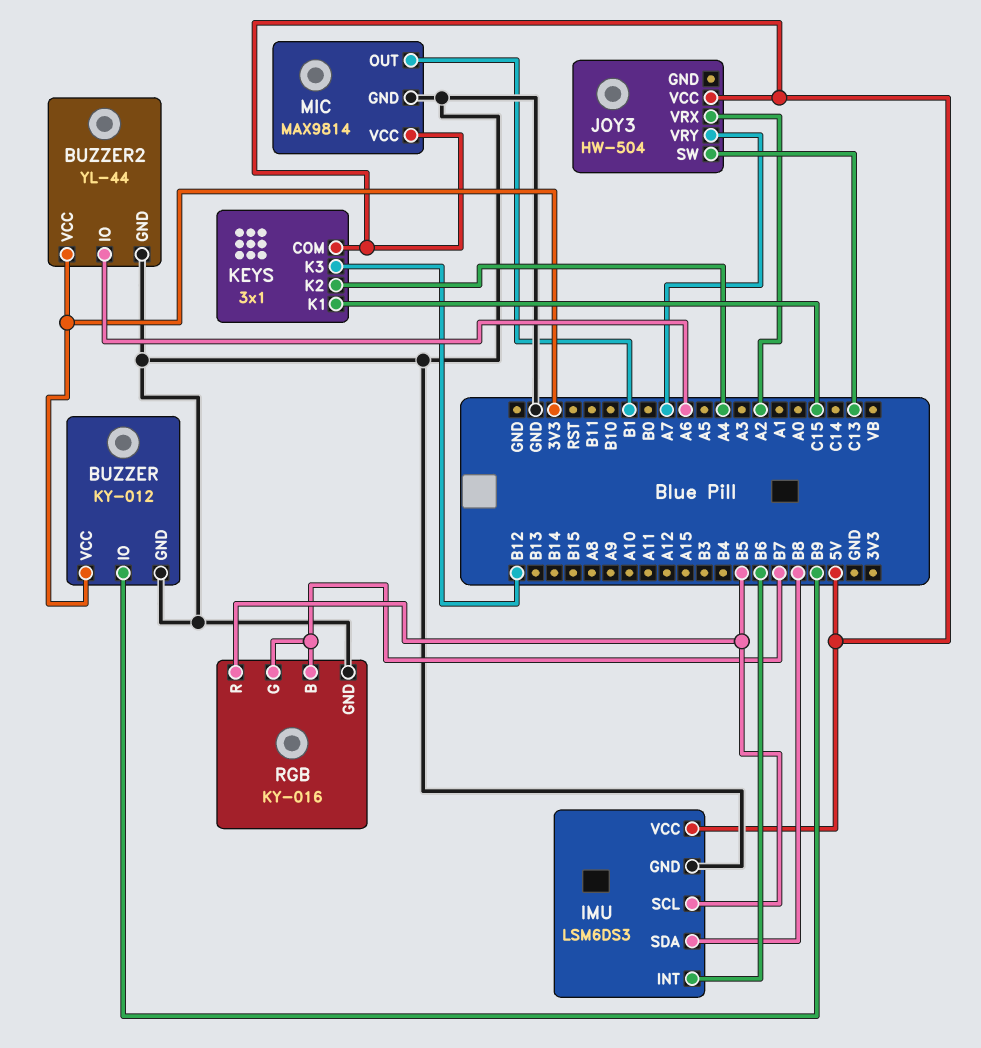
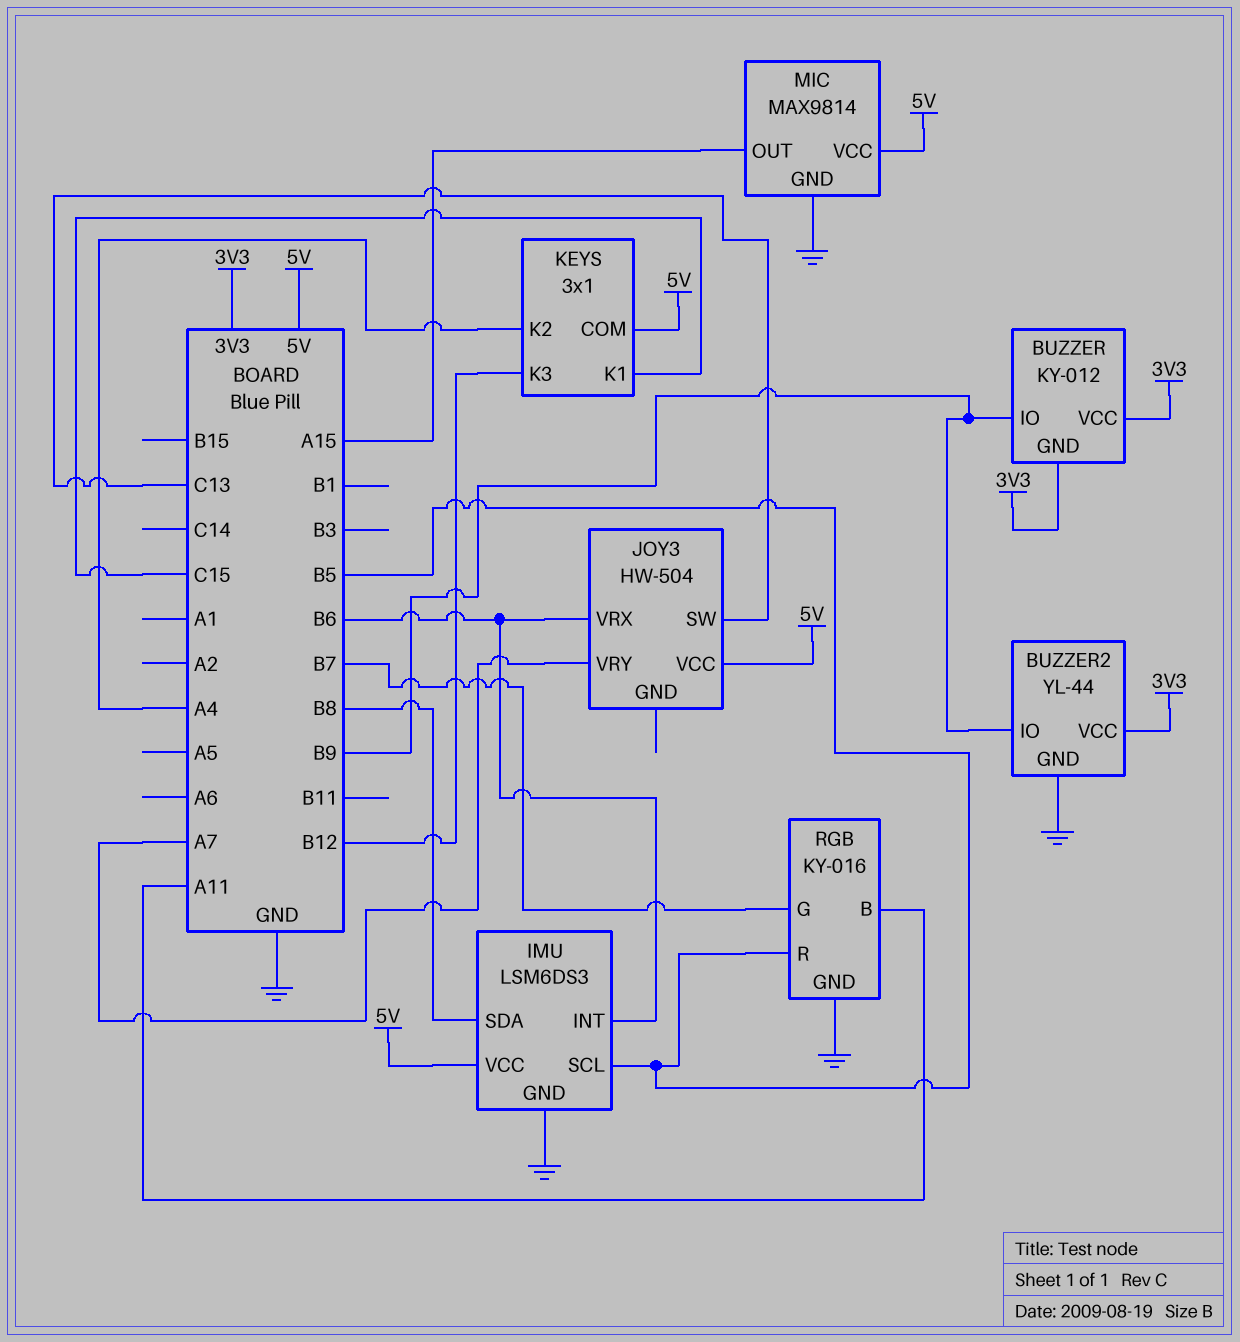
BUZZER pin GND: GND -> 3V3
BUZZER2 pin IO: A6 -> B9
JOY3 pin VRX: A2 -> B6
MIC pin OUT: B1 -> A15
RGB pin B: B7 -> A11

